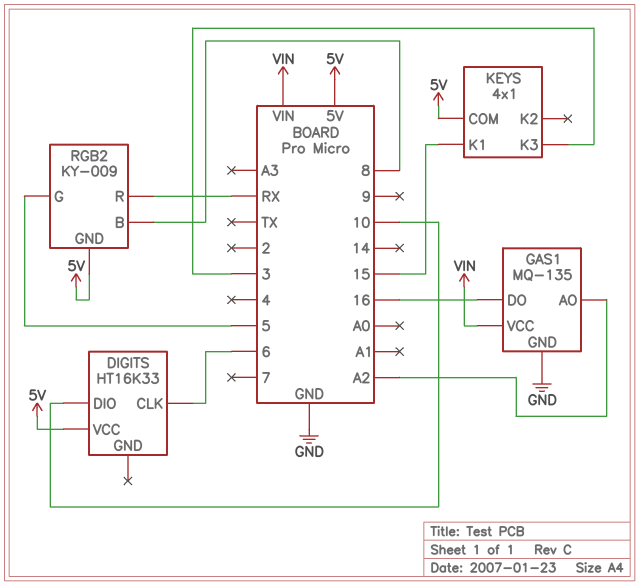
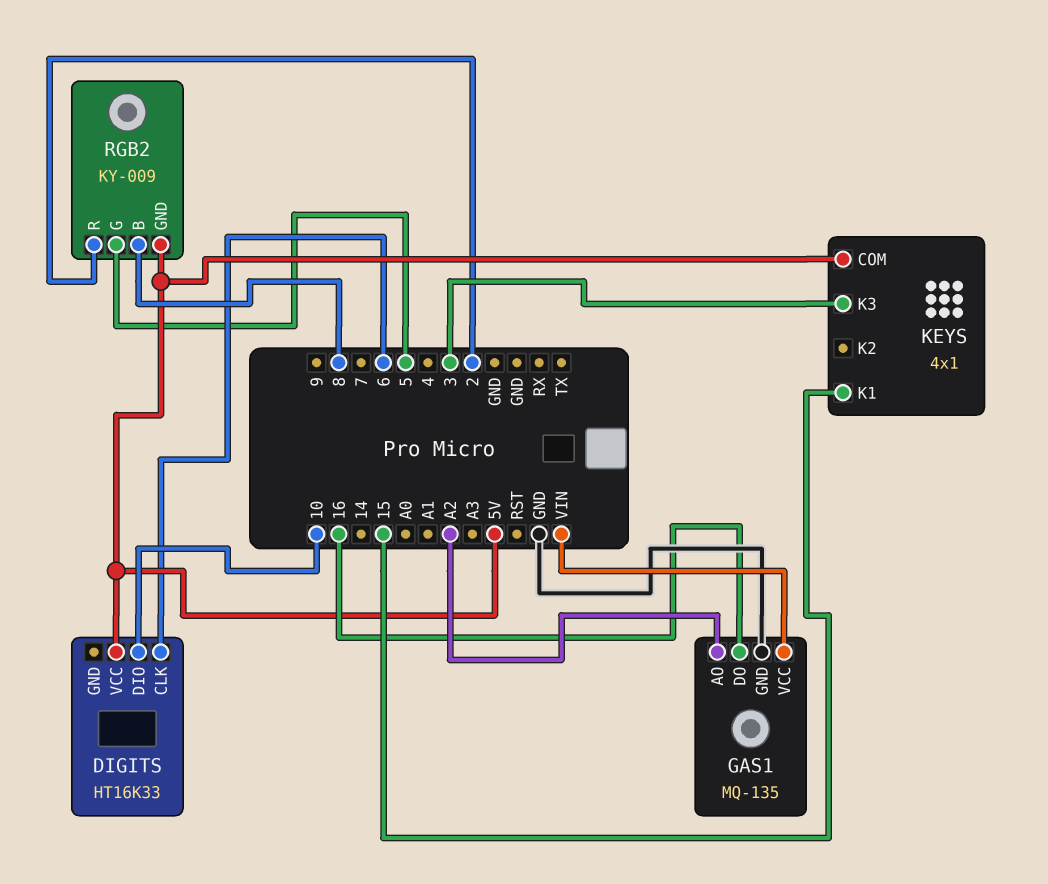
RGB2 pin R: RX -> 2

